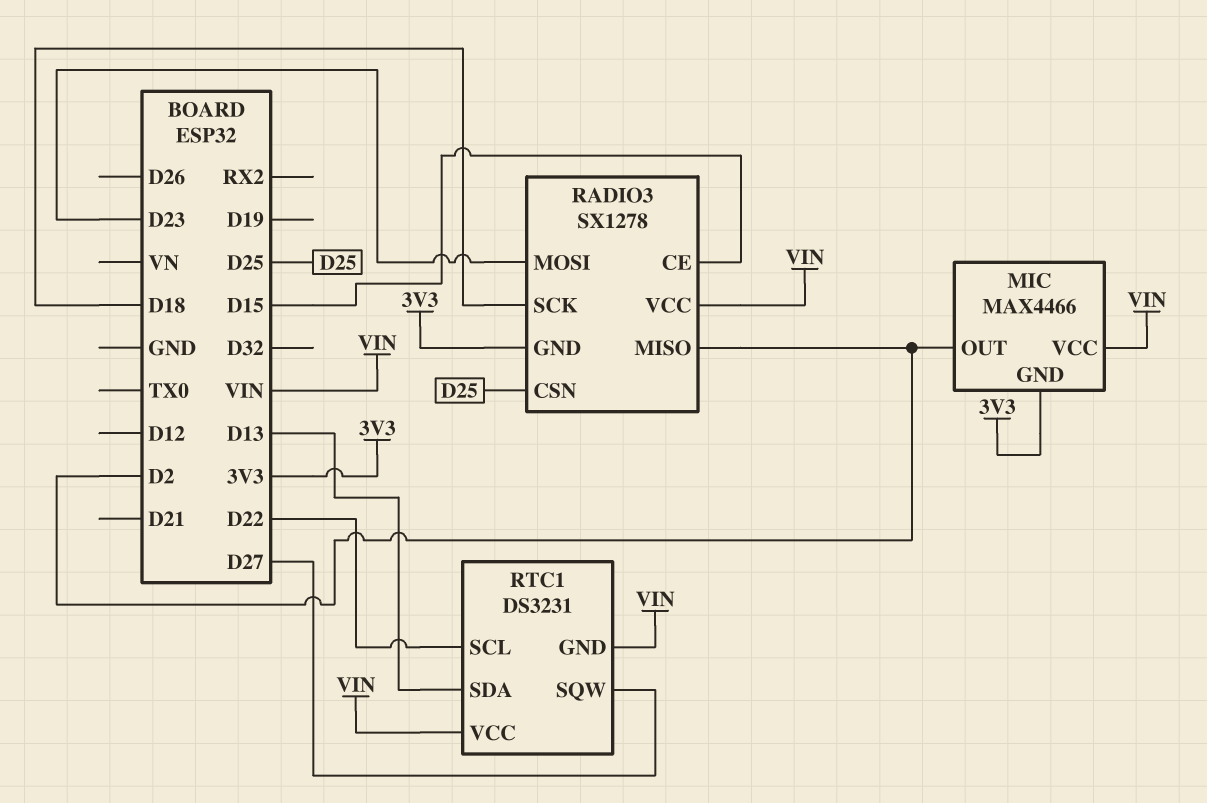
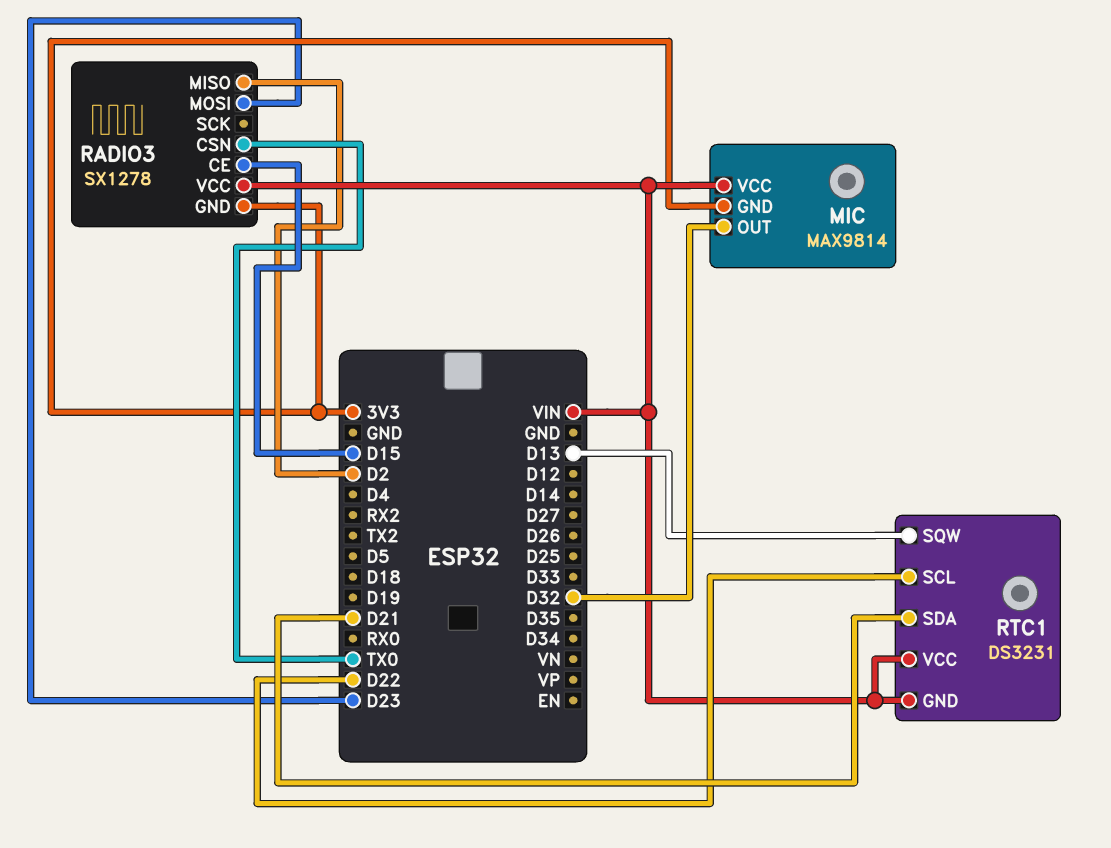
MIC: MAX4466 -> MAX9814
MIC pin OUT: D2 -> D32
RADIO3 pin CSN: D25 -> TX0
RADIO3 pin SCK: D18 -> none
RTC1 pin SDA: D13 -> D21
RTC1 pin SQW: D27 -> D13

